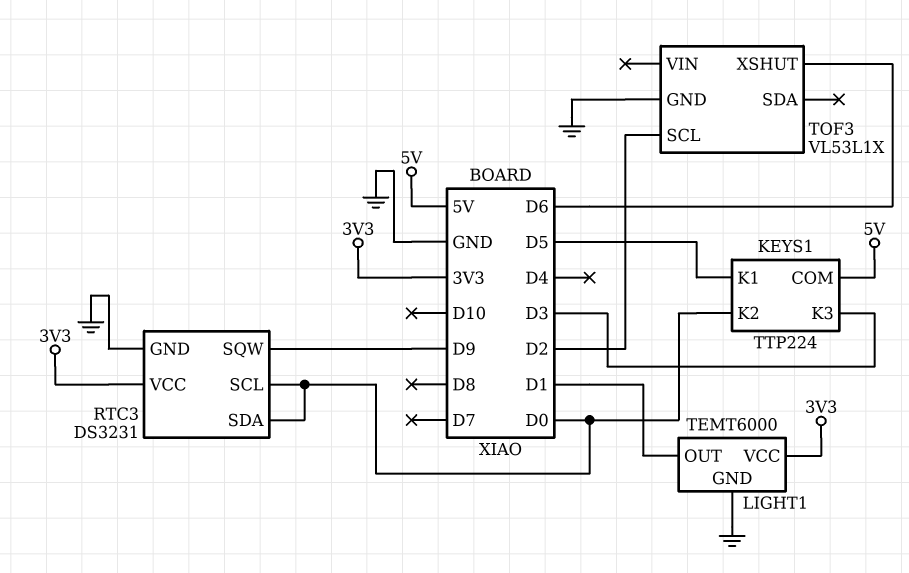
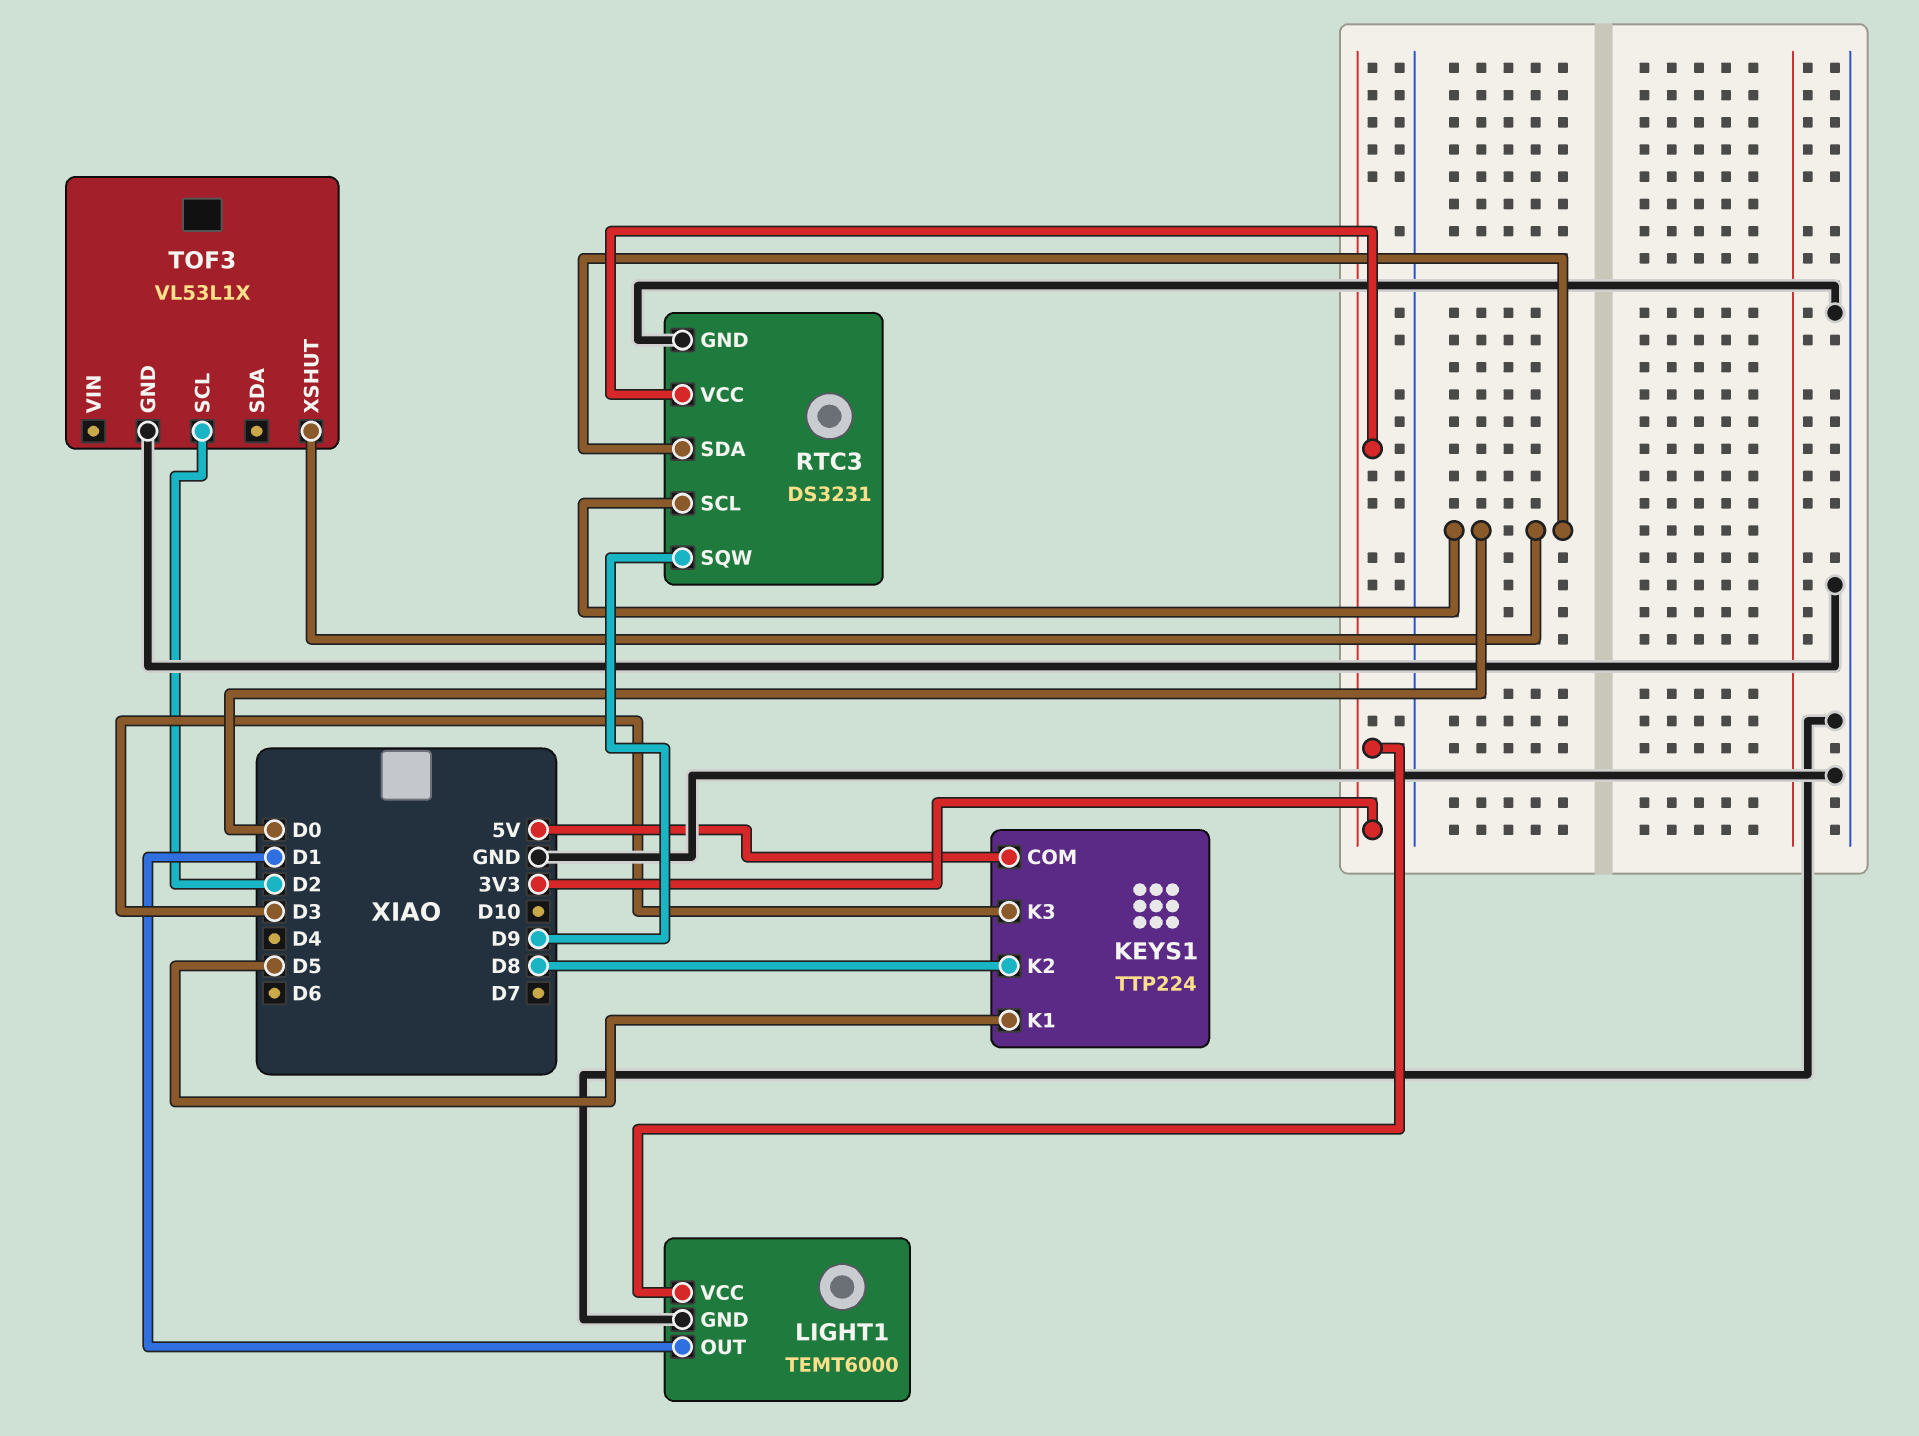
KEYS1 pin K2: D0 -> D8
TOF3 pin XSHUT: D6 -> D0

